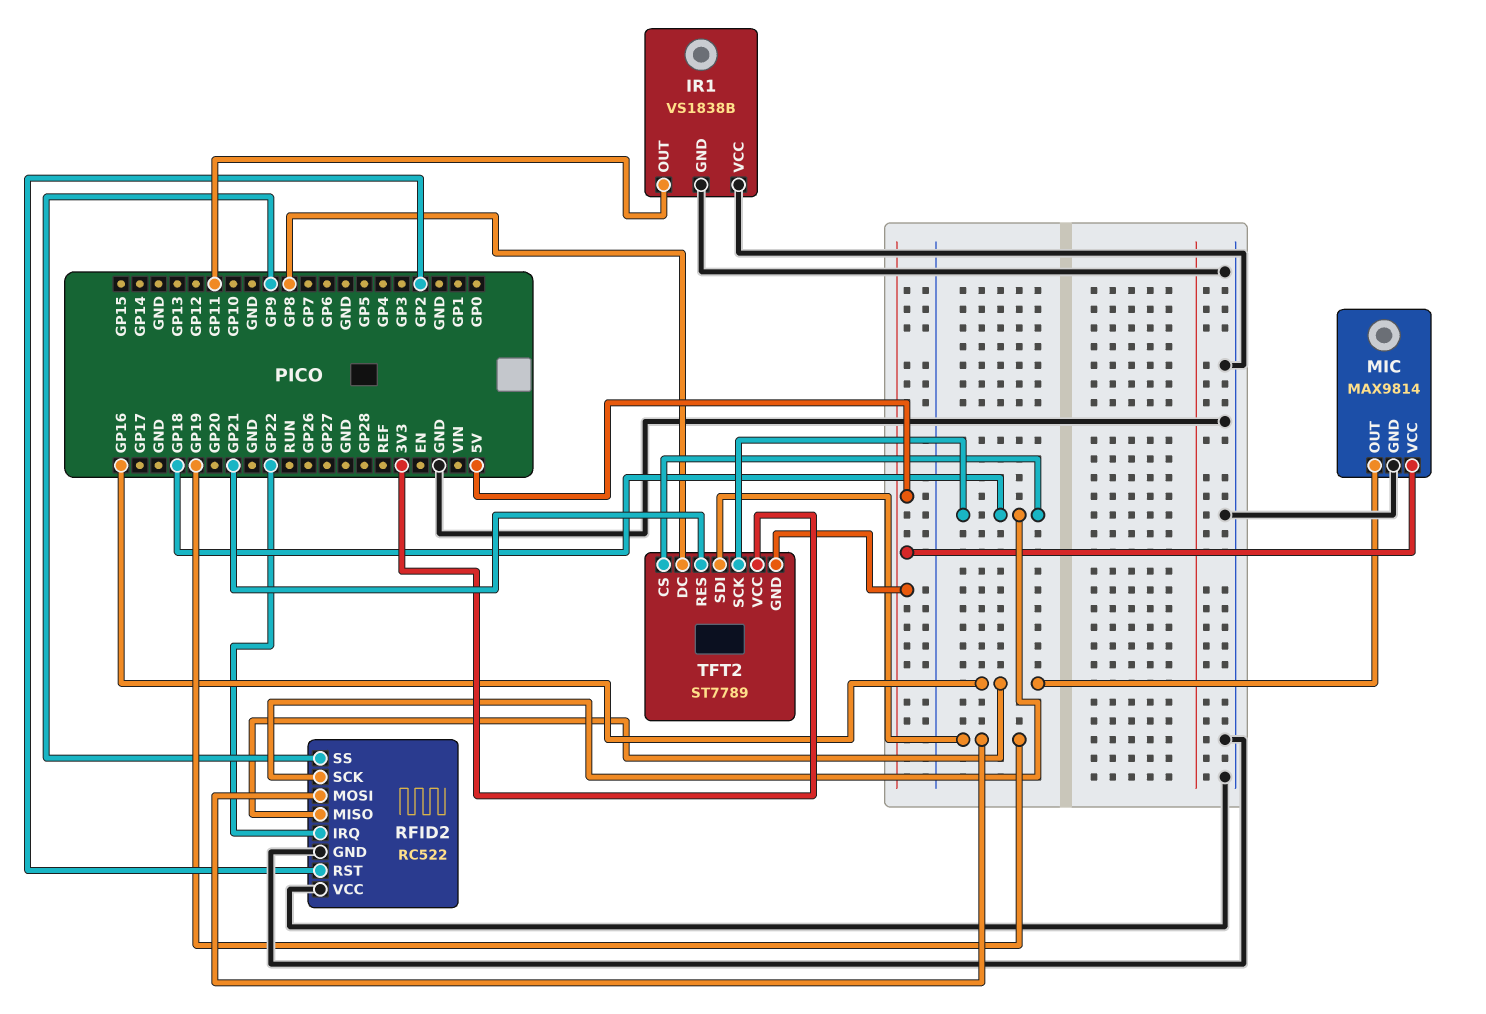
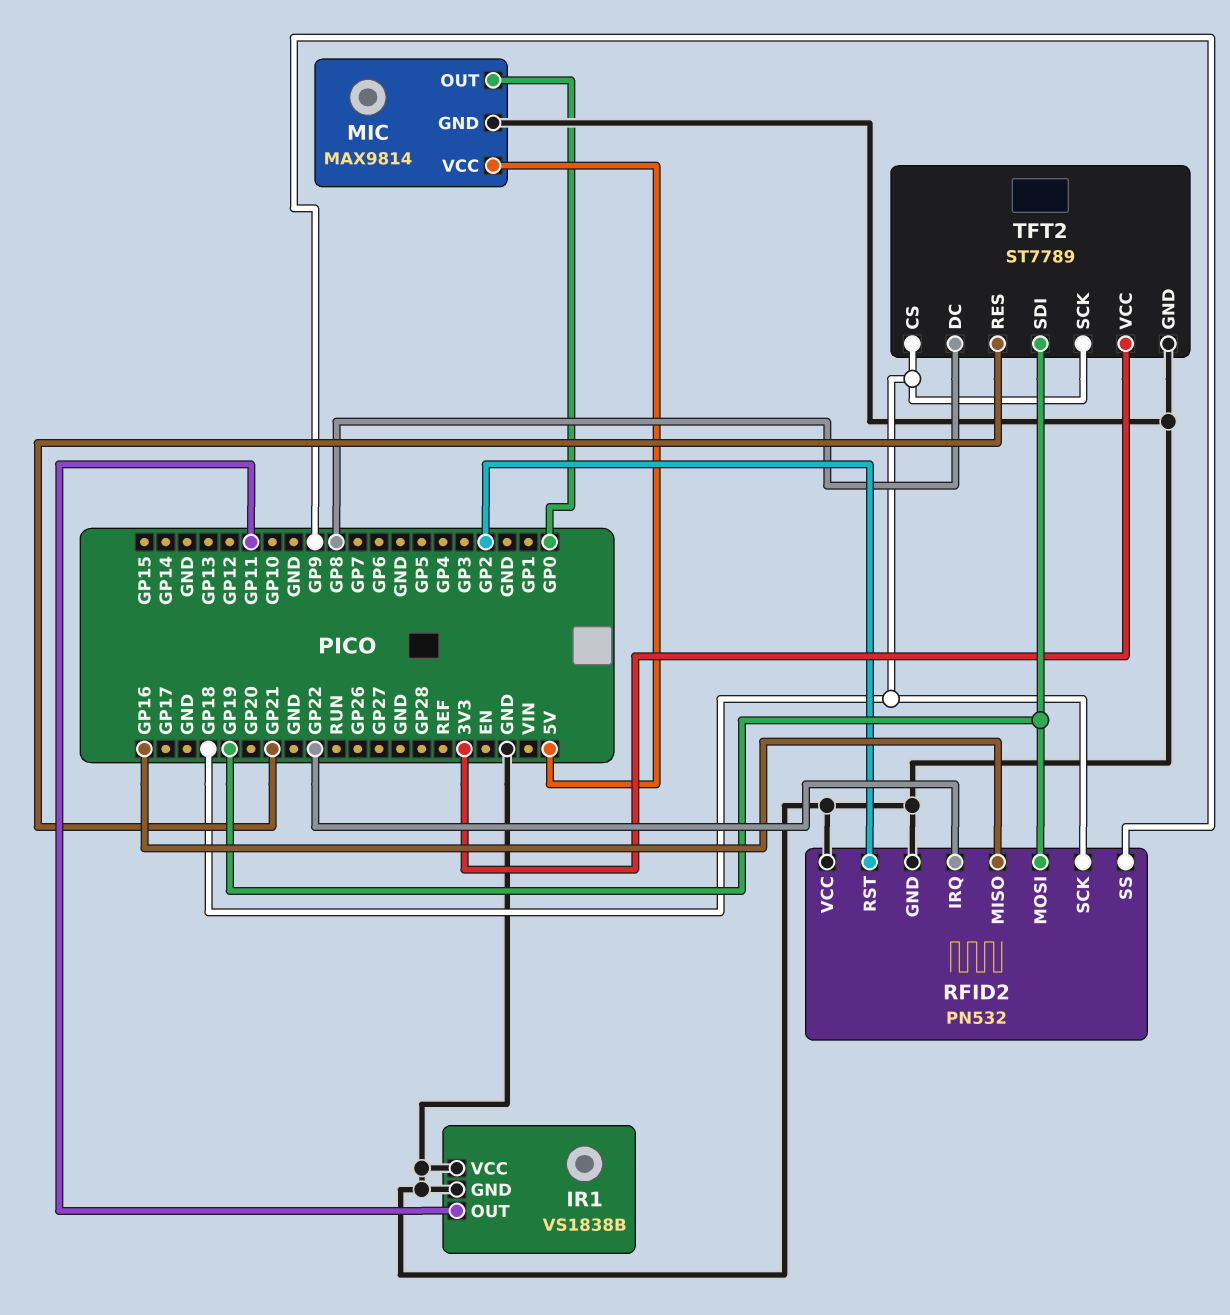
MIC pin OUT: GP16 -> GP0
RFID2: RC522 -> PN532
TFT2 pin GND: 5V -> GND

